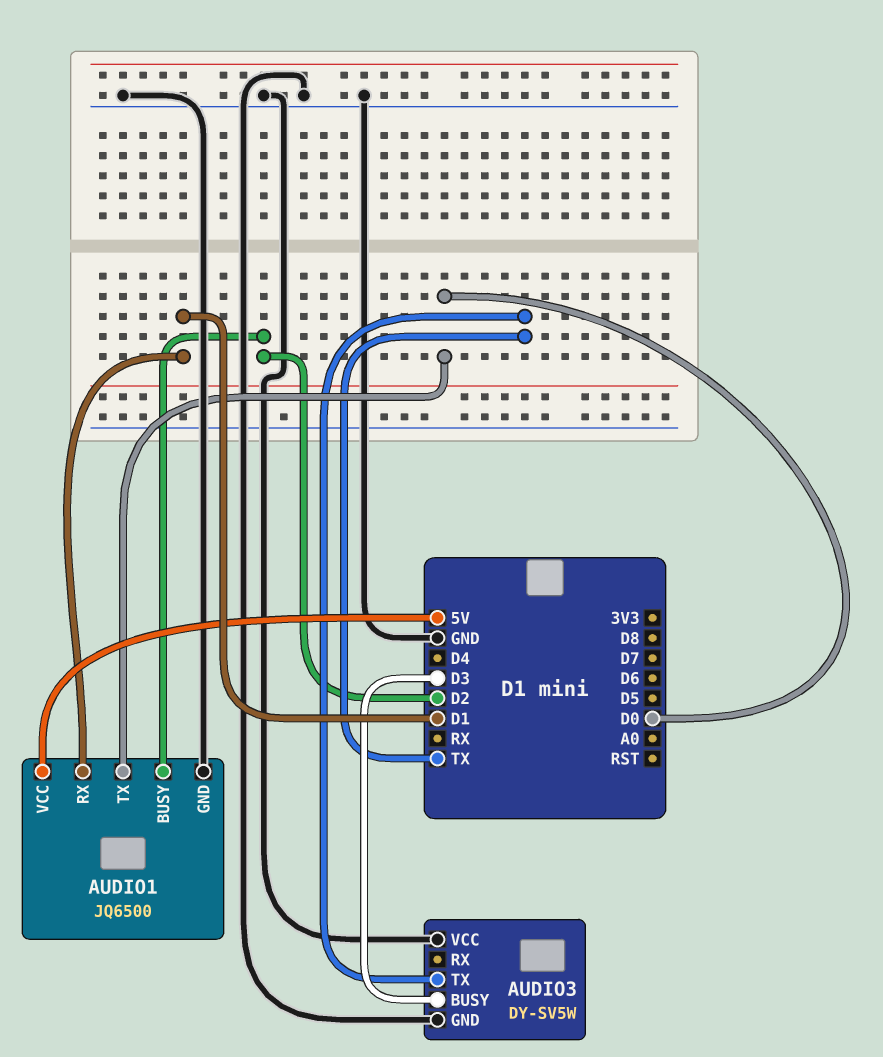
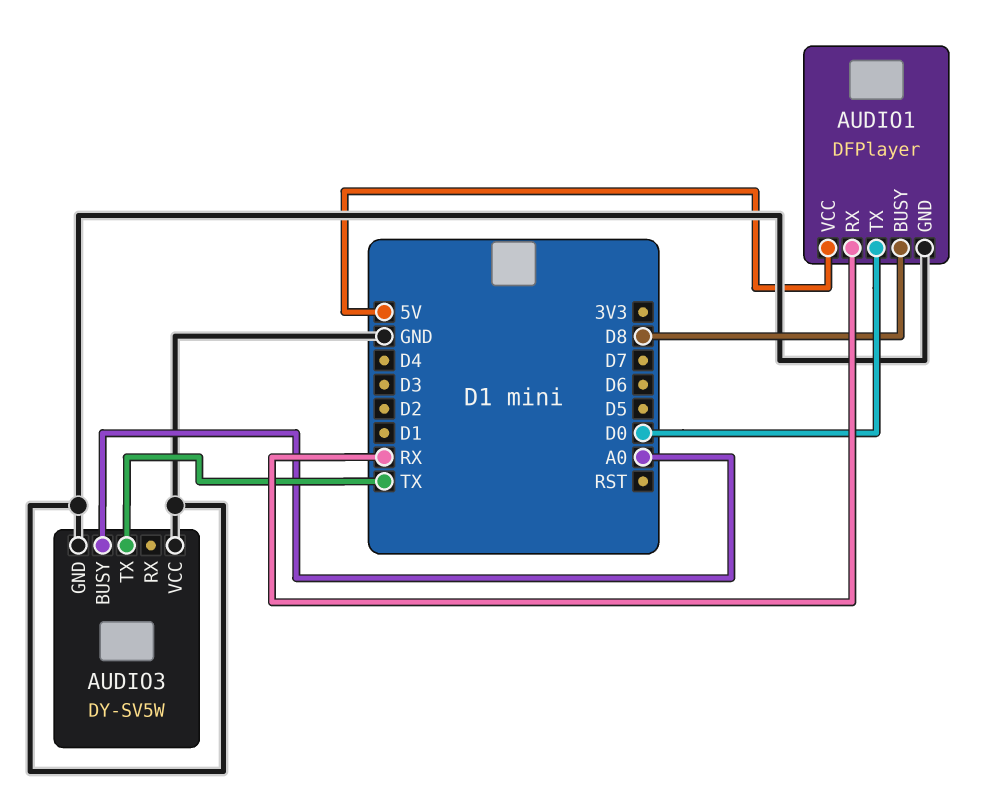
AUDIO1: JQ6500 -> DFPlayer
AUDIO1 pin BUSY: D2 -> D8
AUDIO1 pin RX: D1 -> RX
AUDIO3 pin BUSY: D3 -> A0

